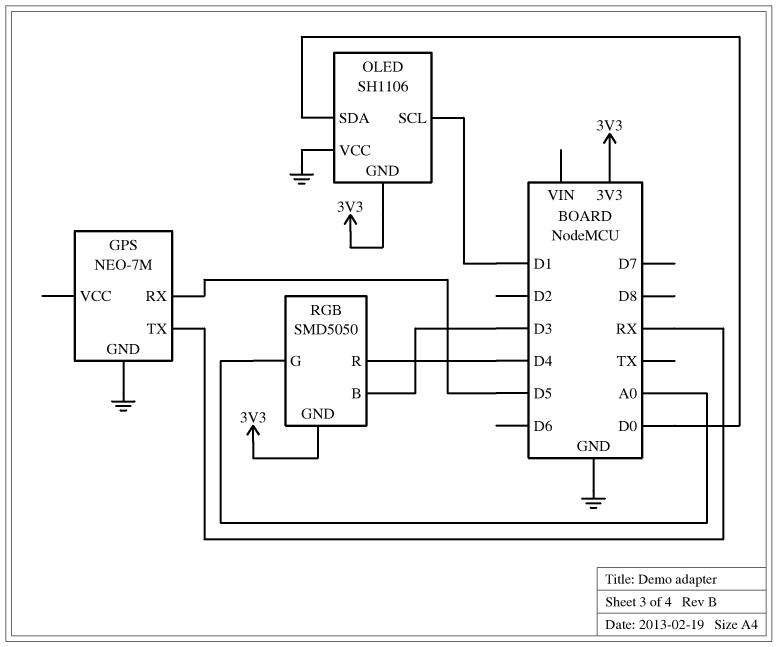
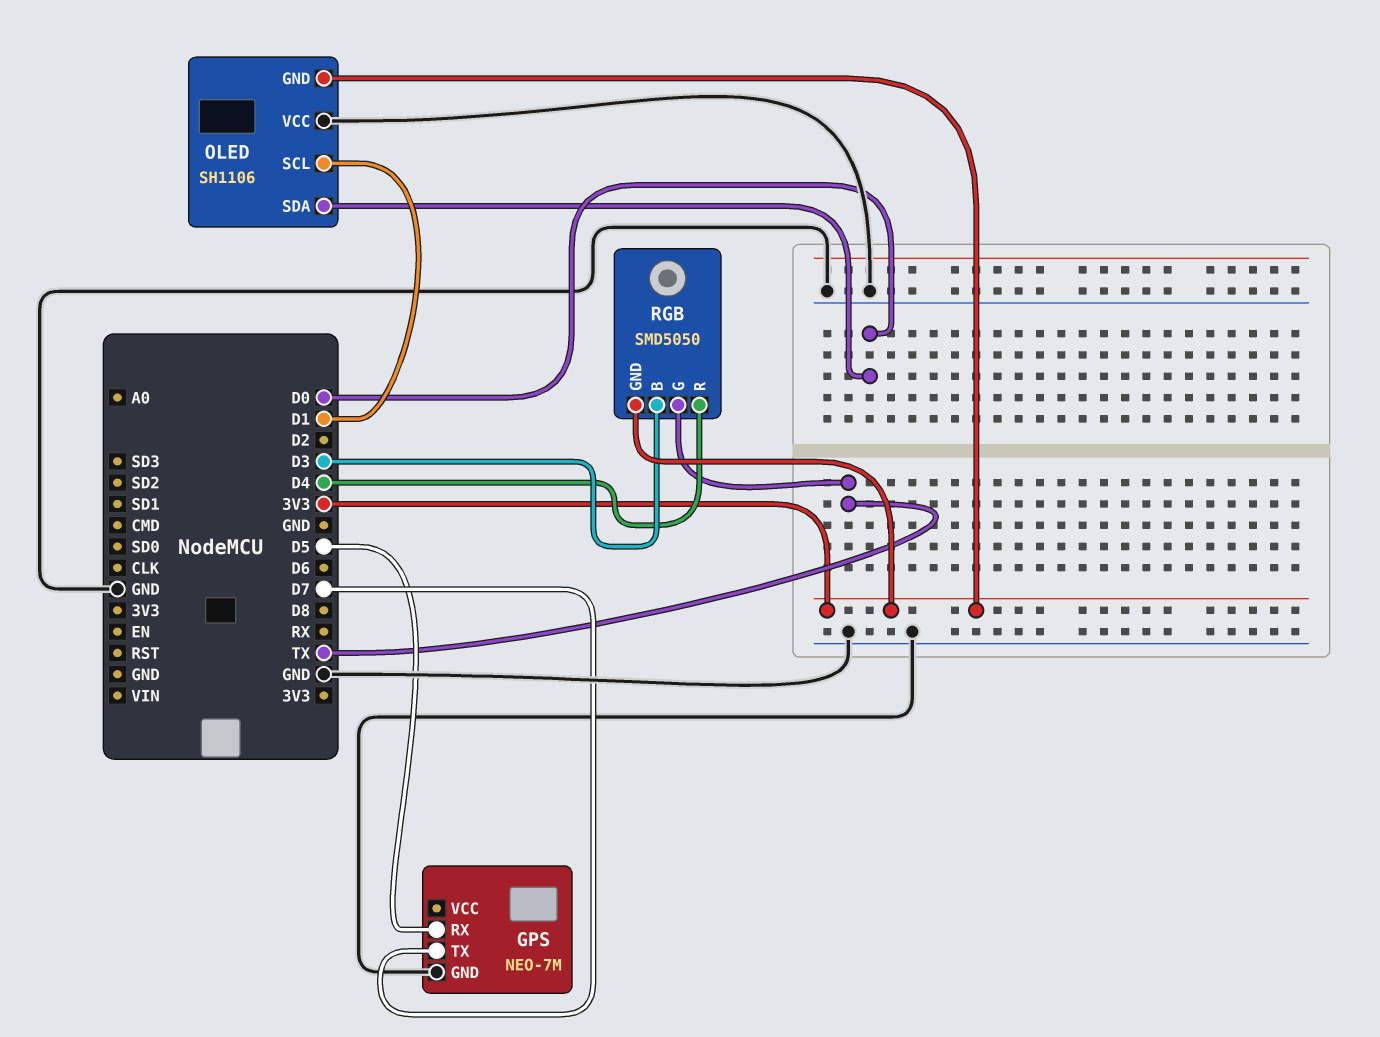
GPS pin TX: RX -> D7
RGB pin G: A0 -> TX

